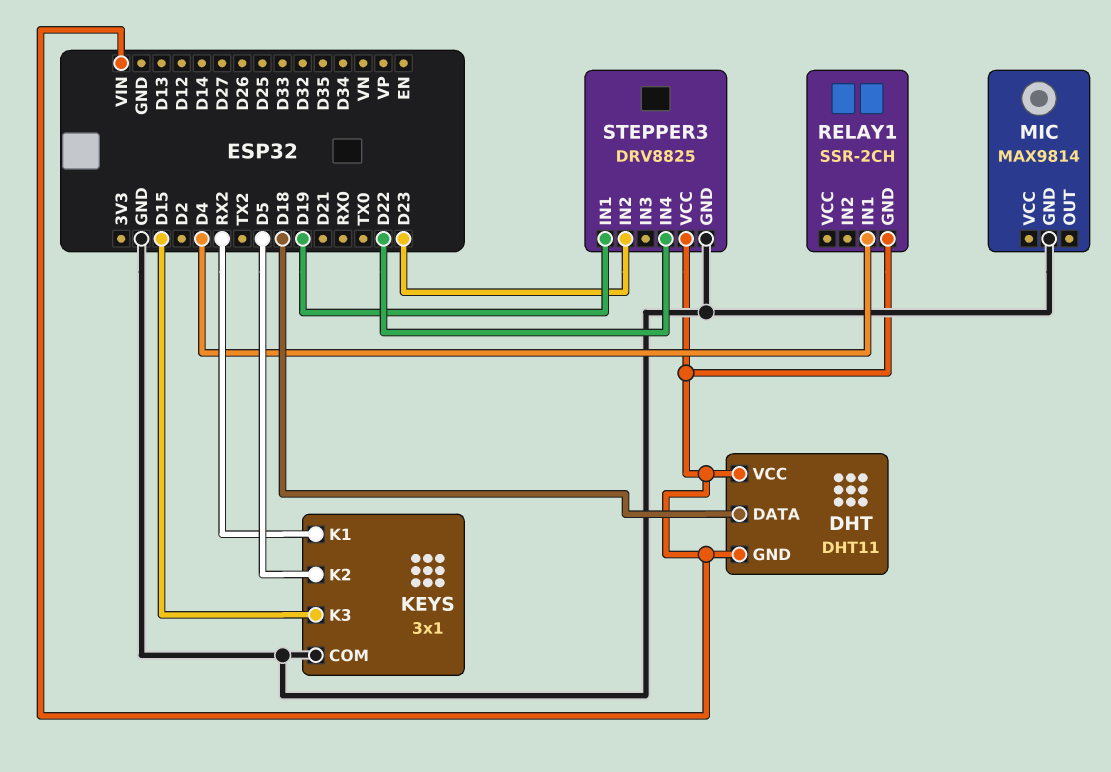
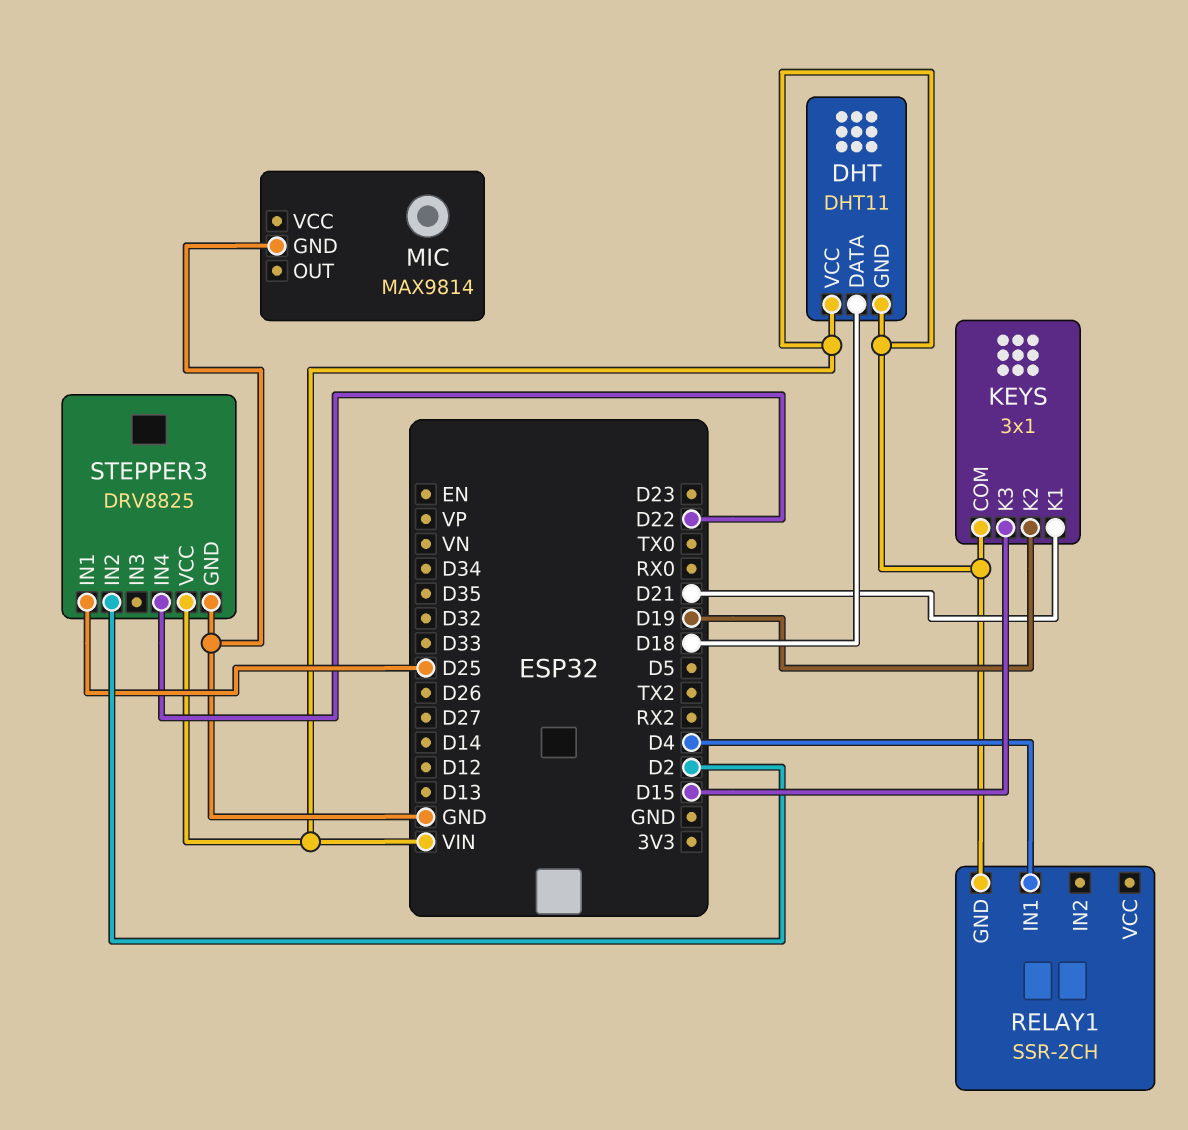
KEYS pin COM: GND -> VIN
KEYS pin K1: RX2 -> D21
KEYS pin K2: D5 -> D19
STEPPER3 pin IN1: D19 -> D25
STEPPER3 pin IN2: D23 -> D2

